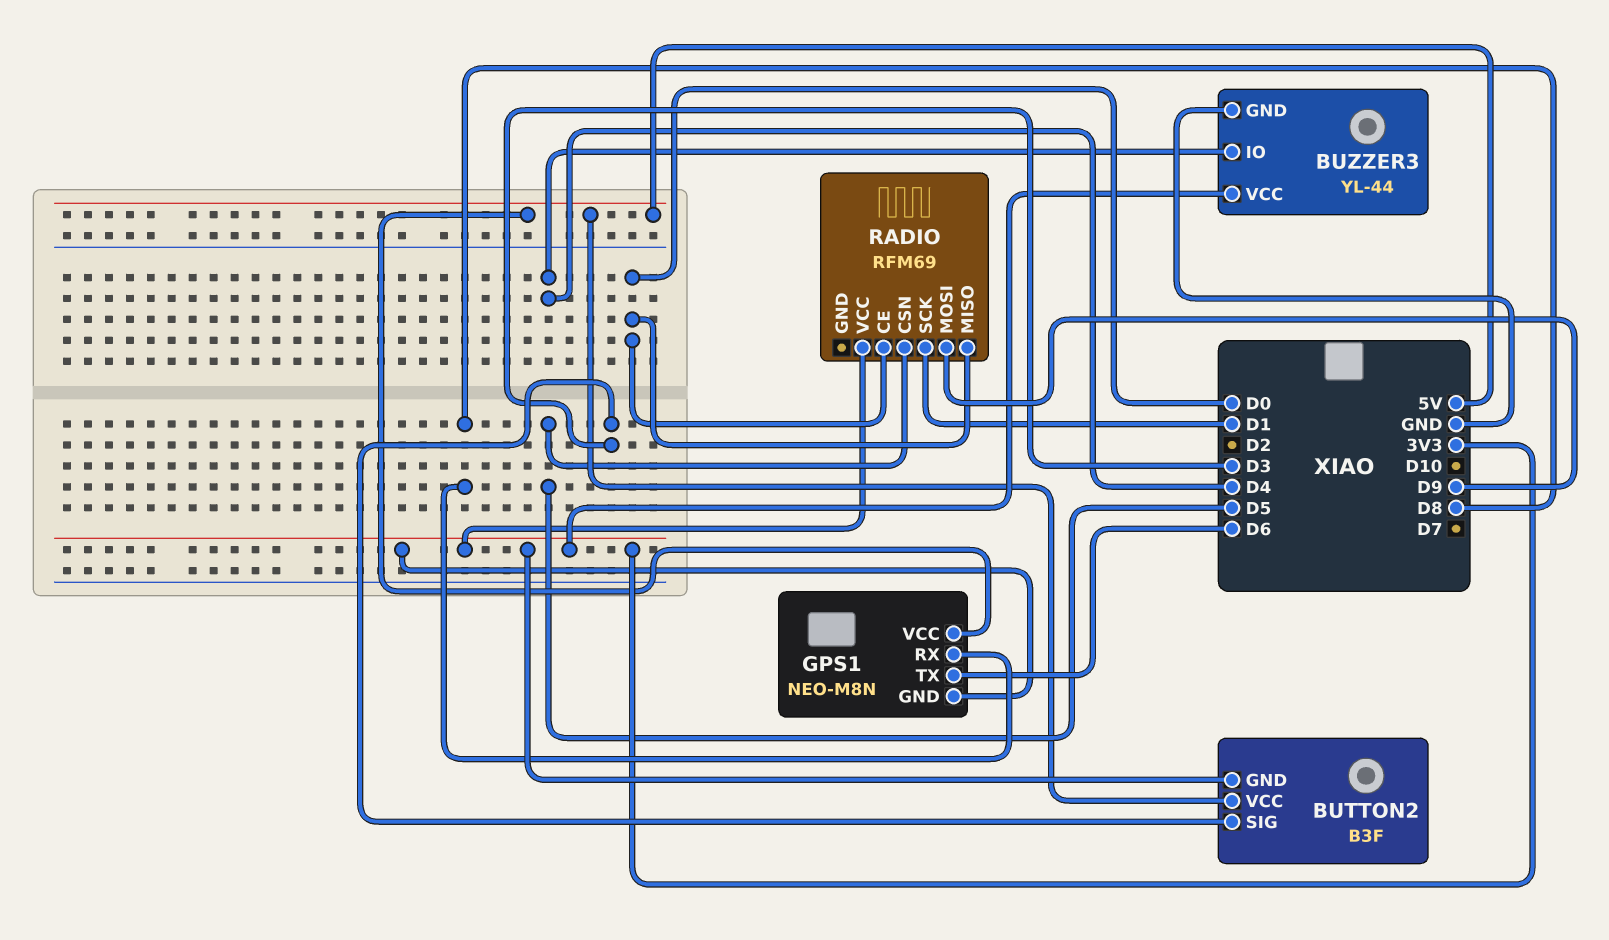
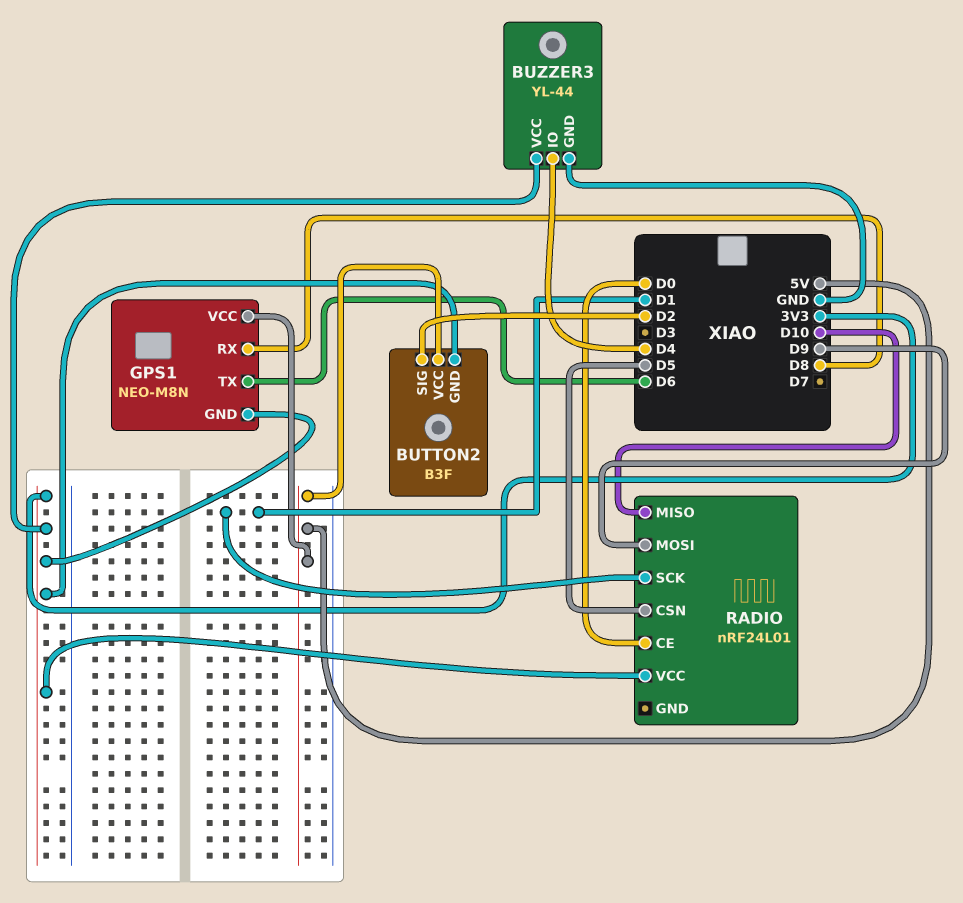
BUTTON2 pin SIG: D3 -> D2
RADIO: RFM69 -> nRF24L01
RADIO pin MISO: D0 -> D10

